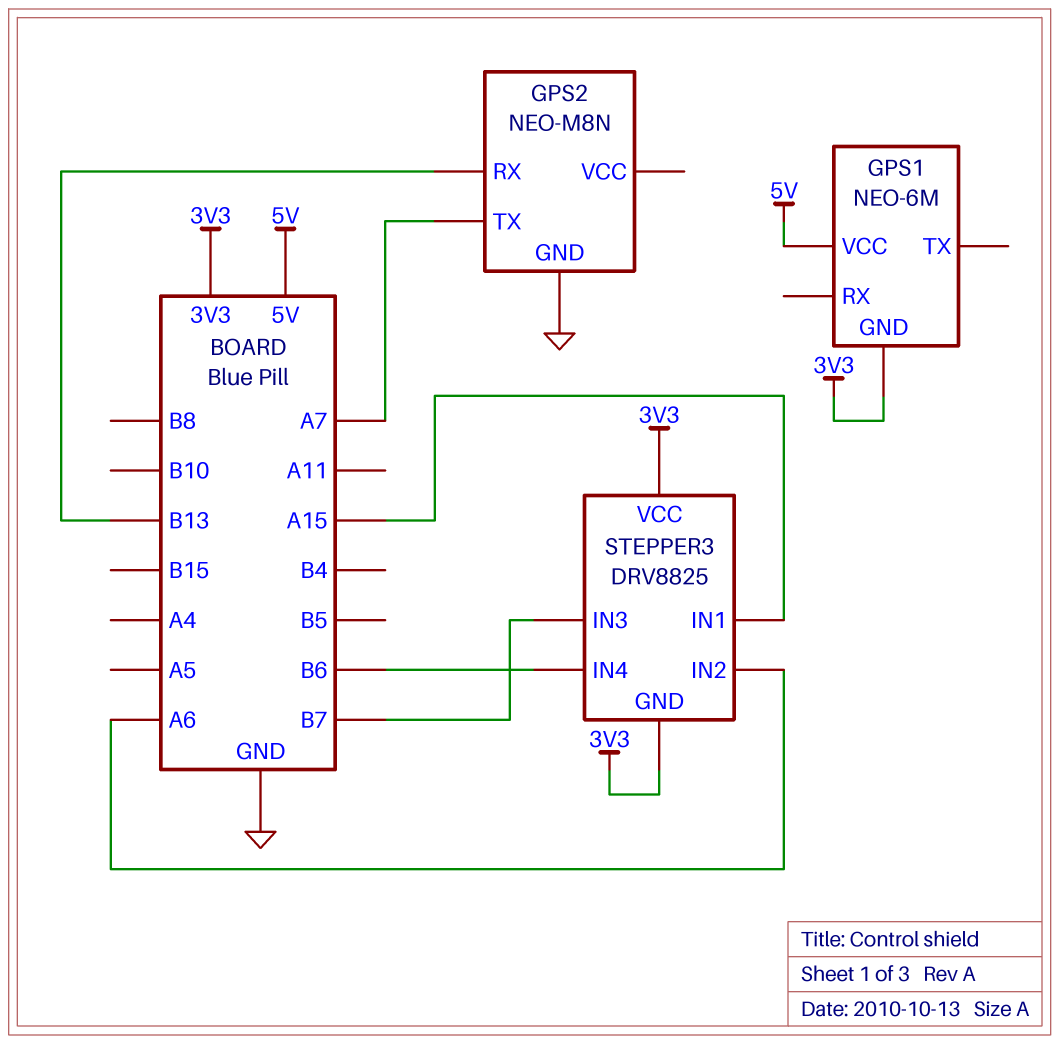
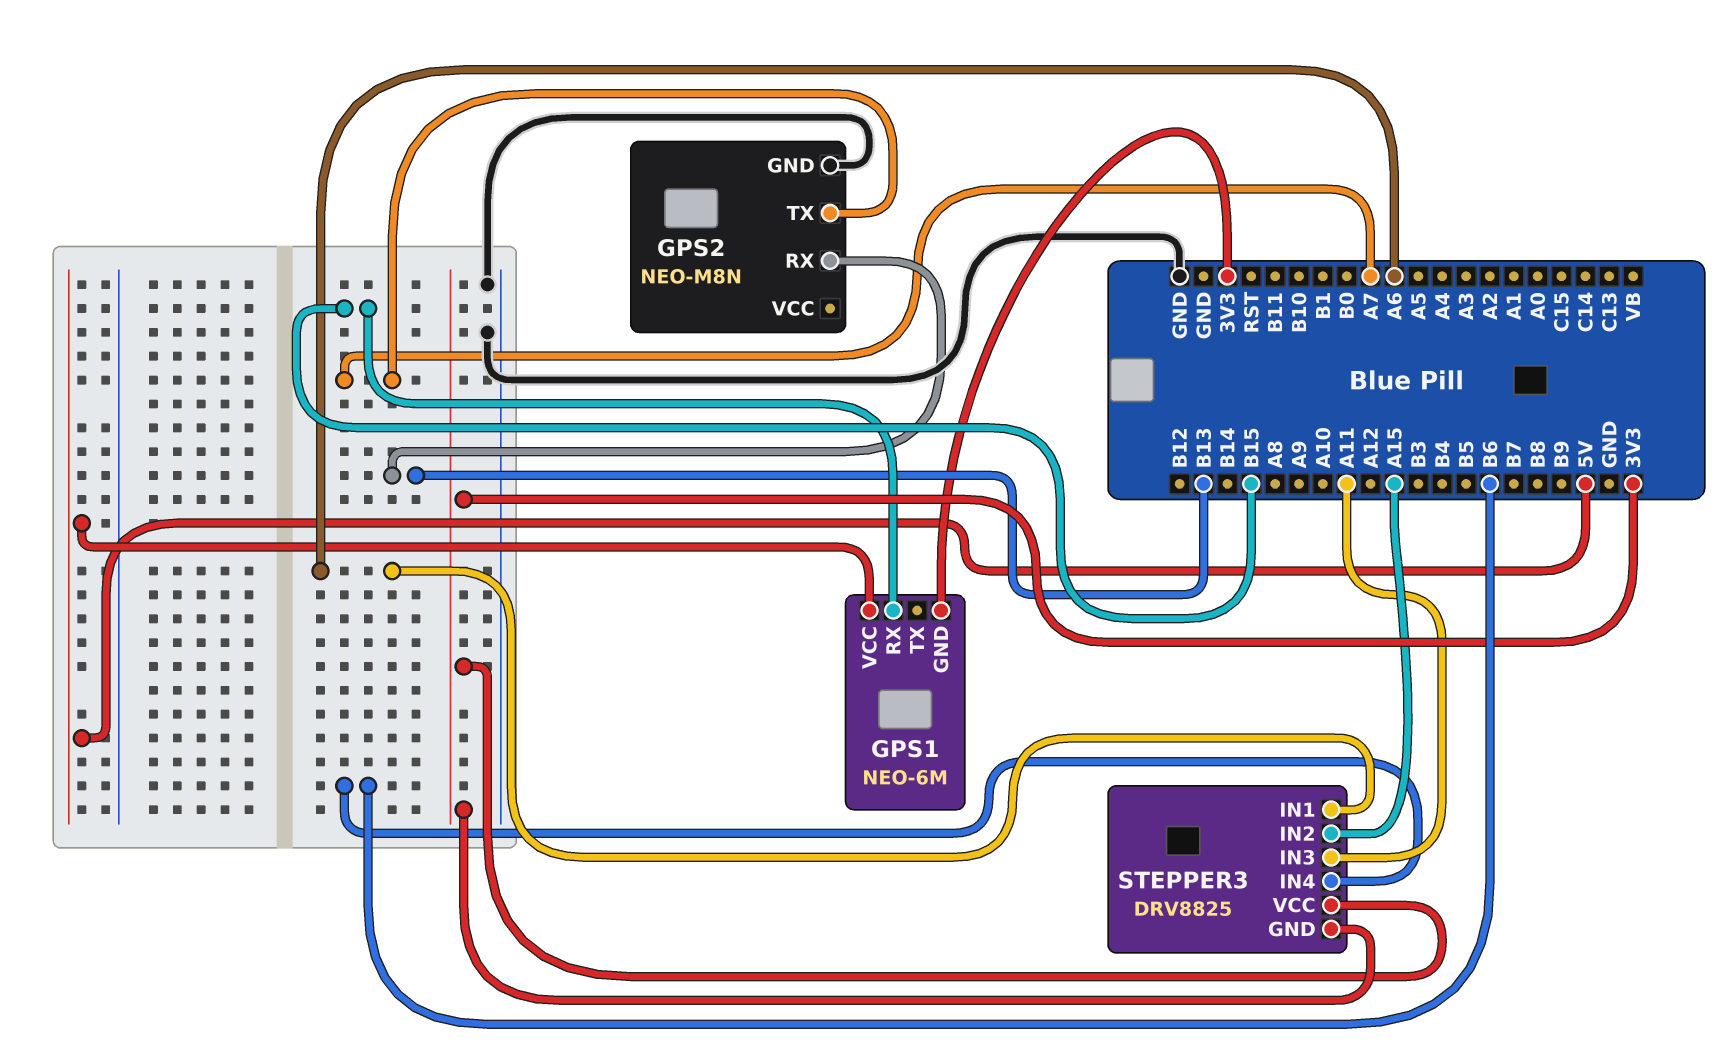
GPS1 pin RX: none -> B15
STEPPER3 pin IN1: A15 -> A6
STEPPER3 pin IN2: A6 -> A15
STEPPER3 pin IN3: B7 -> A11

